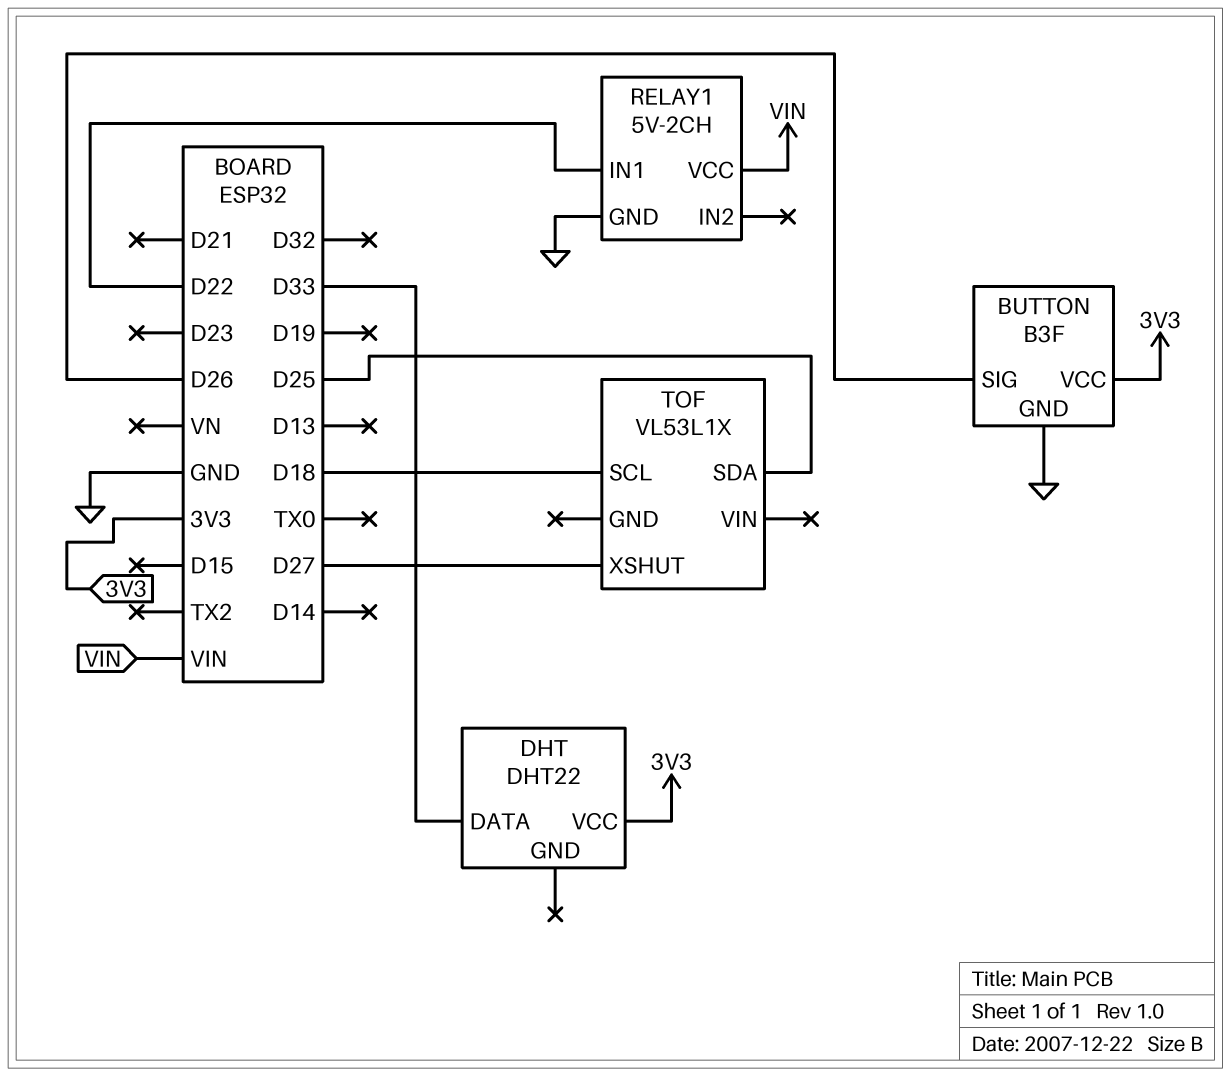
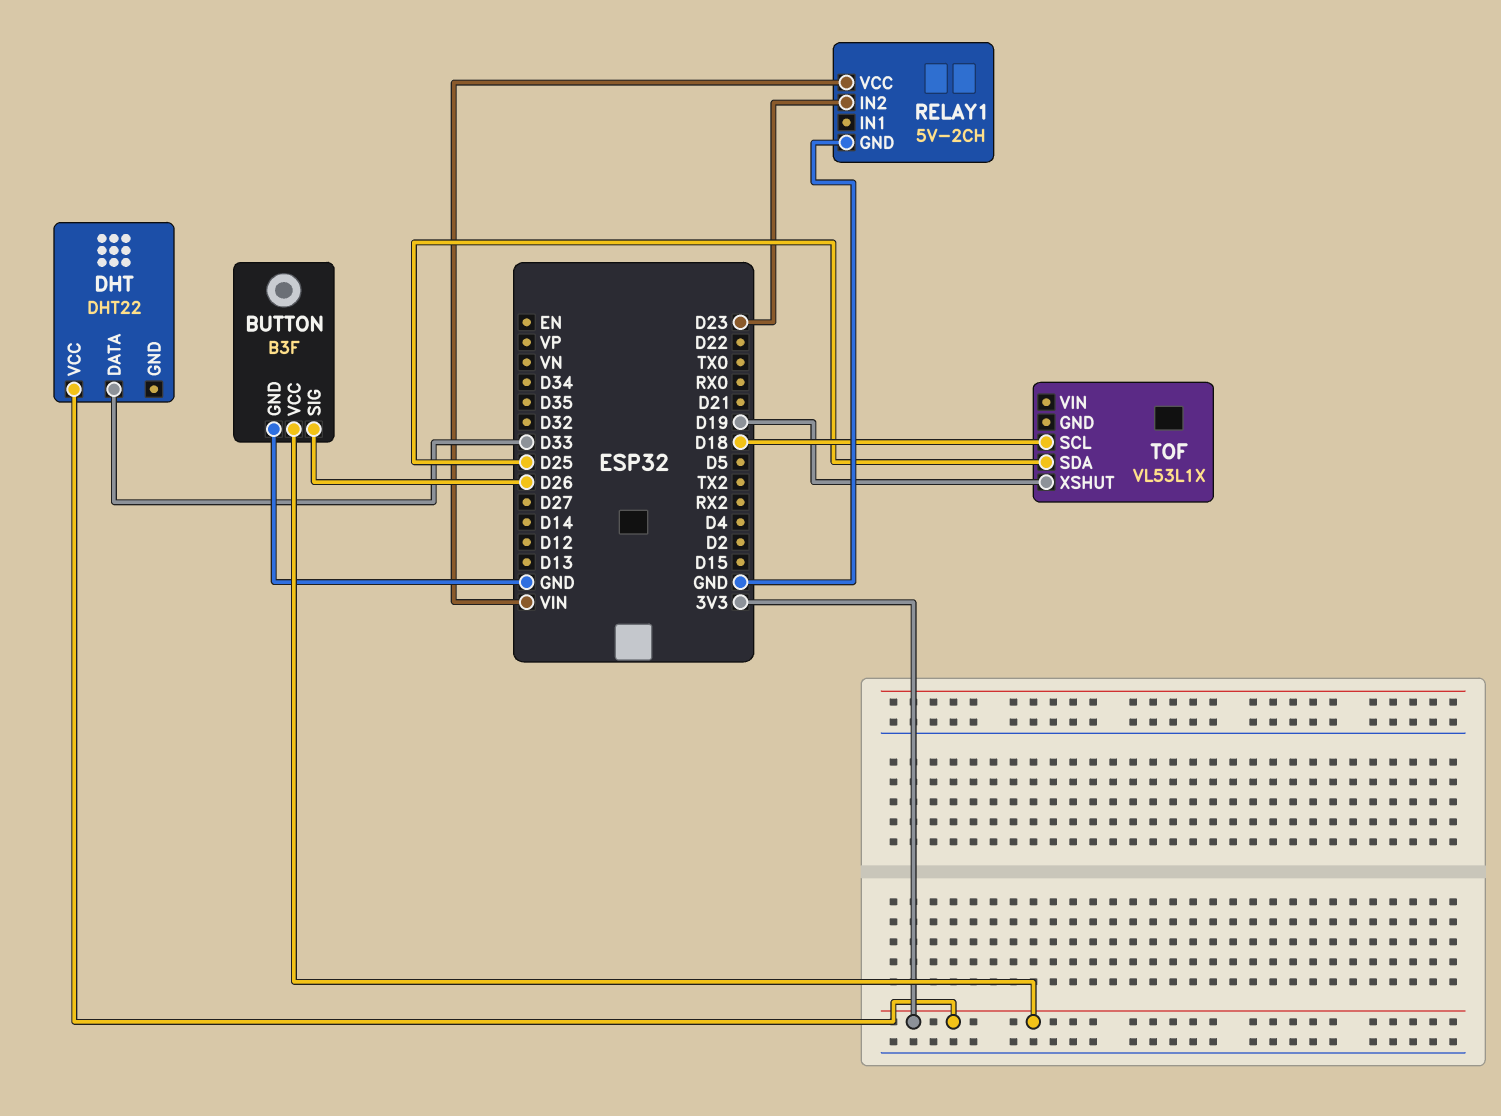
RELAY1 pin IN1: D22 -> none
RELAY1 pin IN2: none -> D23
TOF pin XSHUT: D27 -> D19

